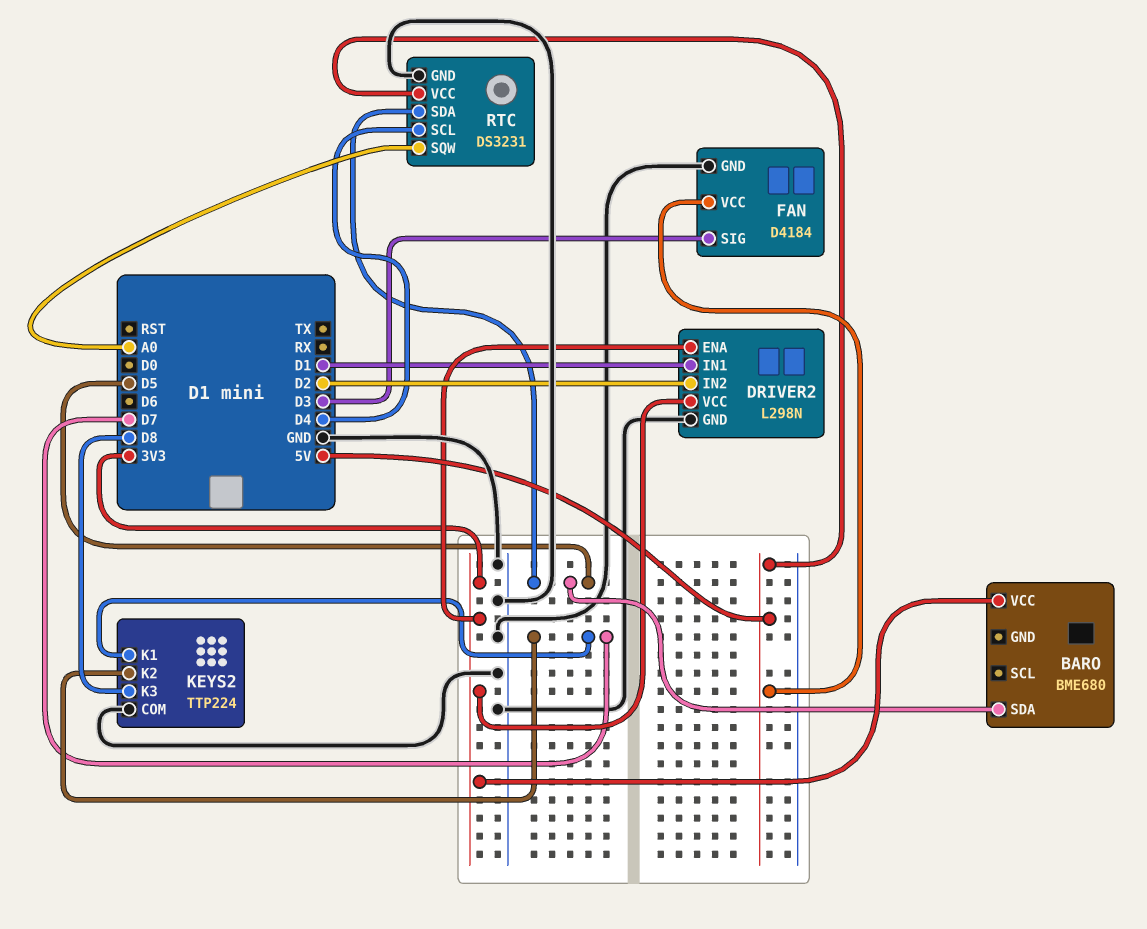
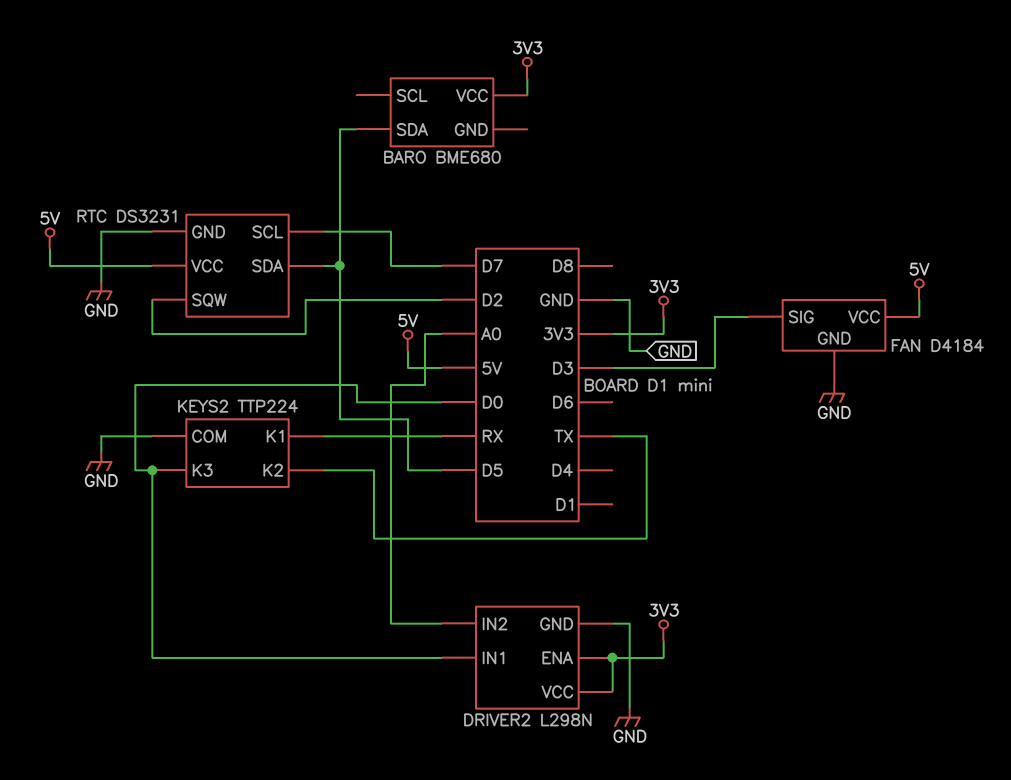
DRIVER2 pin IN1: D1 -> D0
DRIVER2 pin IN2: D2 -> A0
KEYS2 pin K1: D7 -> RX
KEYS2 pin K2: D7 -> TX
KEYS2 pin K3: D8 -> D0
RTC pin SCL: D4 -> D7
RTC pin SQW: A0 -> D2

